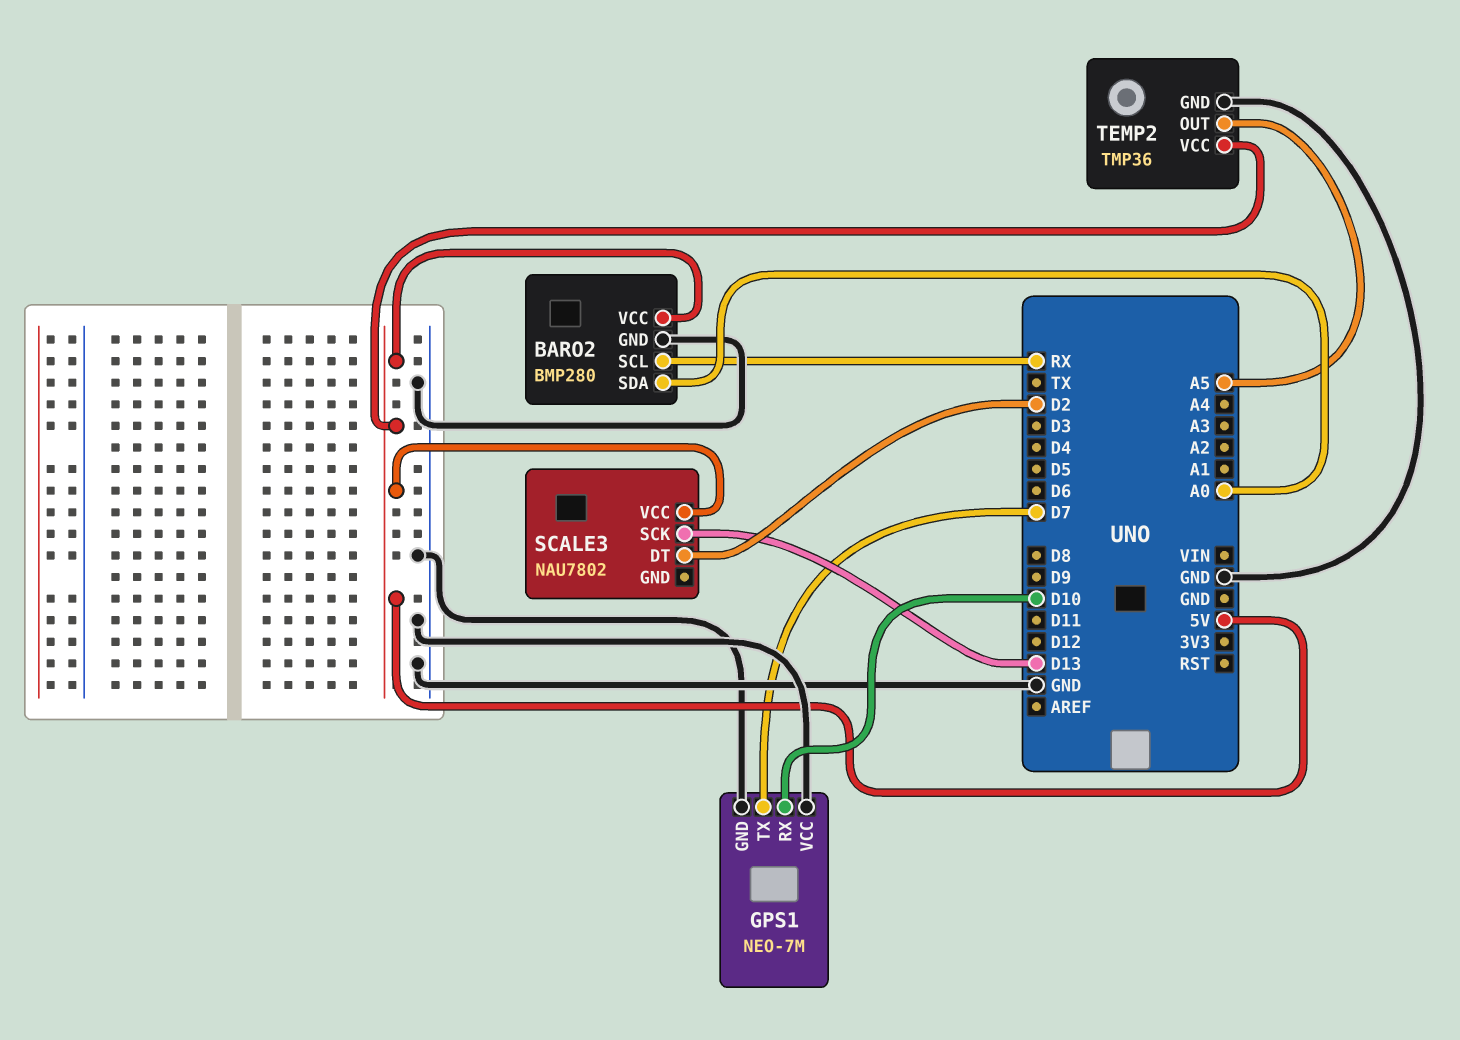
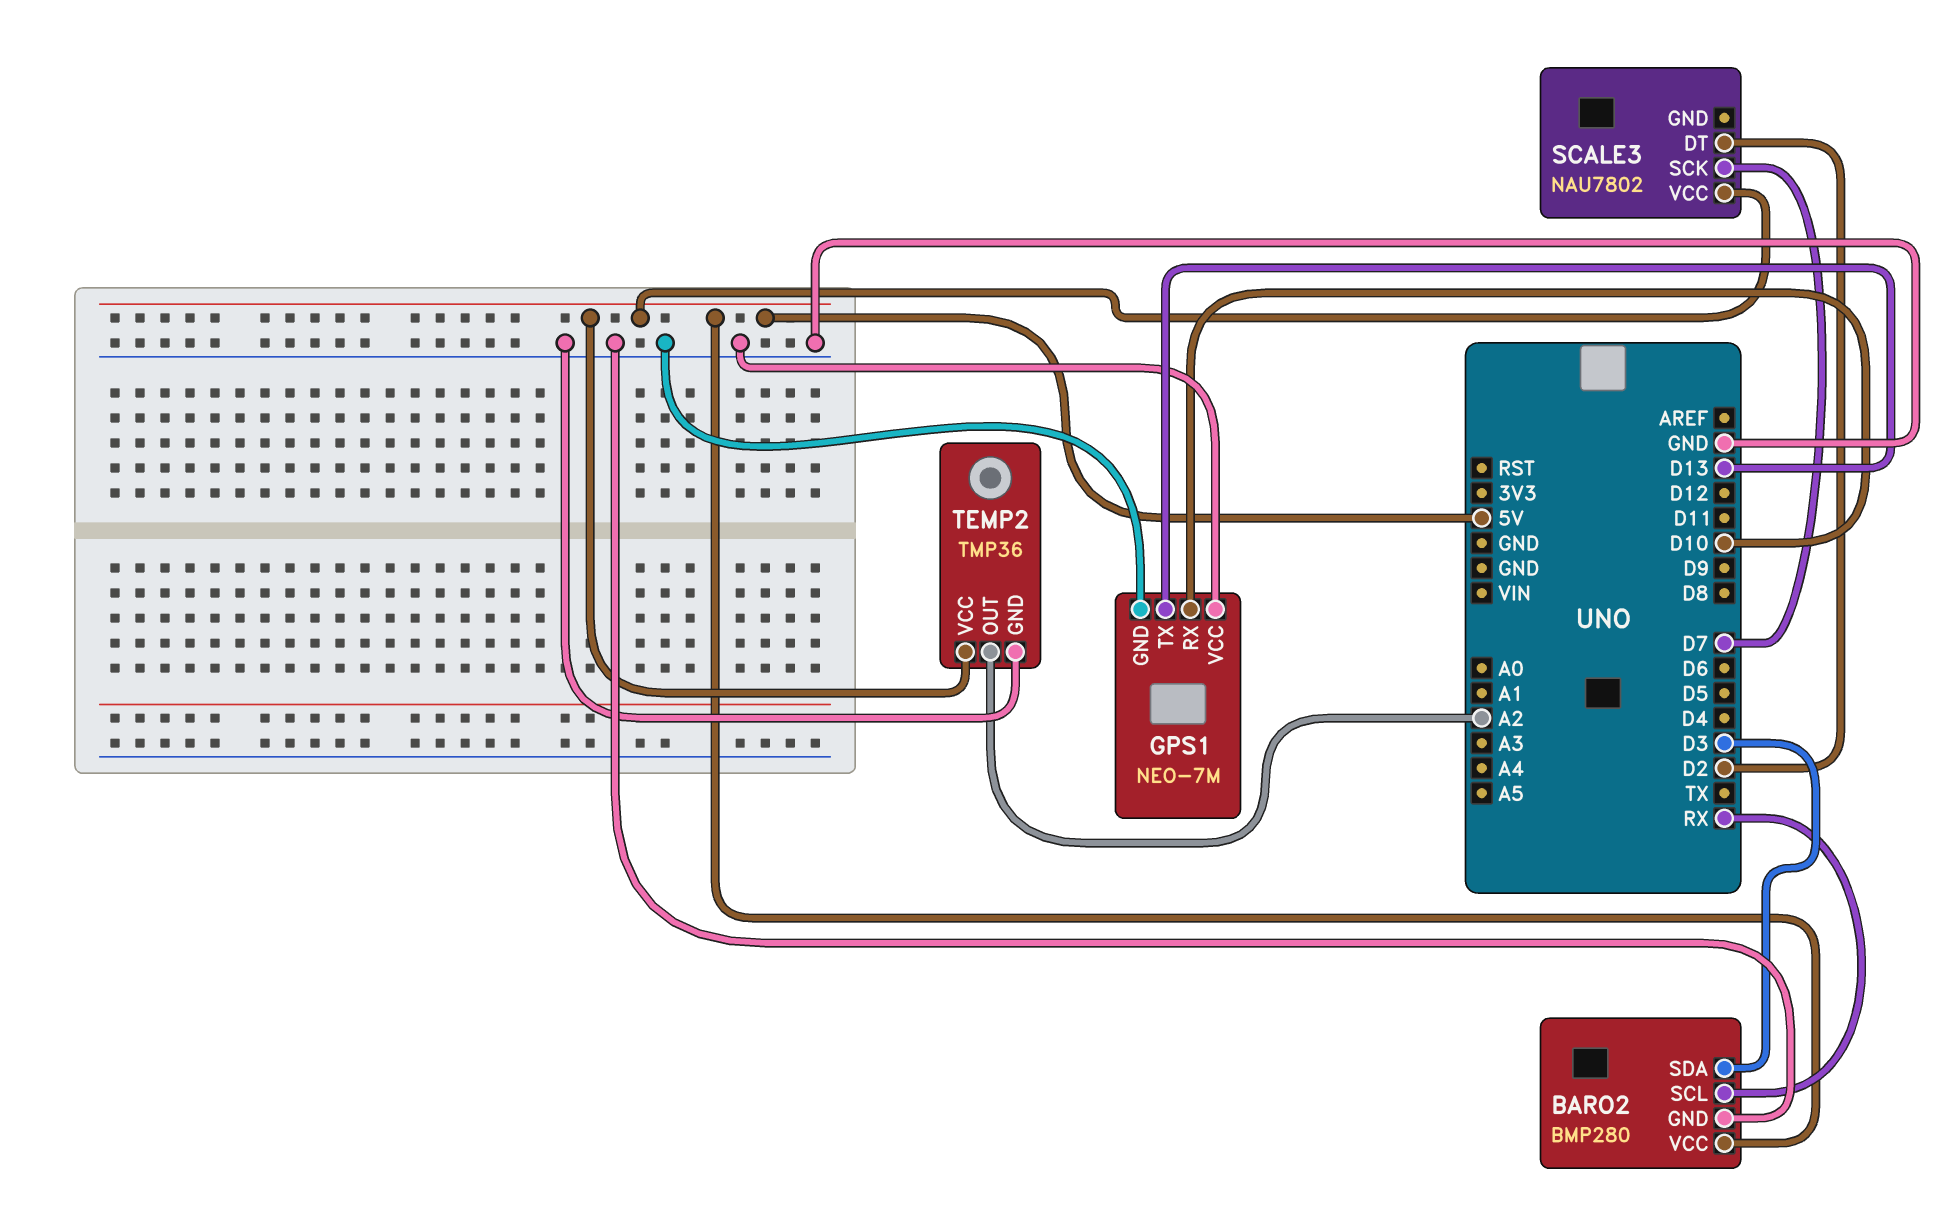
BARO2 pin SDA: A0 -> D3
GPS1 pin TX: D7 -> D13
SCALE3 pin SCK: D13 -> D7
TEMP2 pin OUT: A5 -> A2

